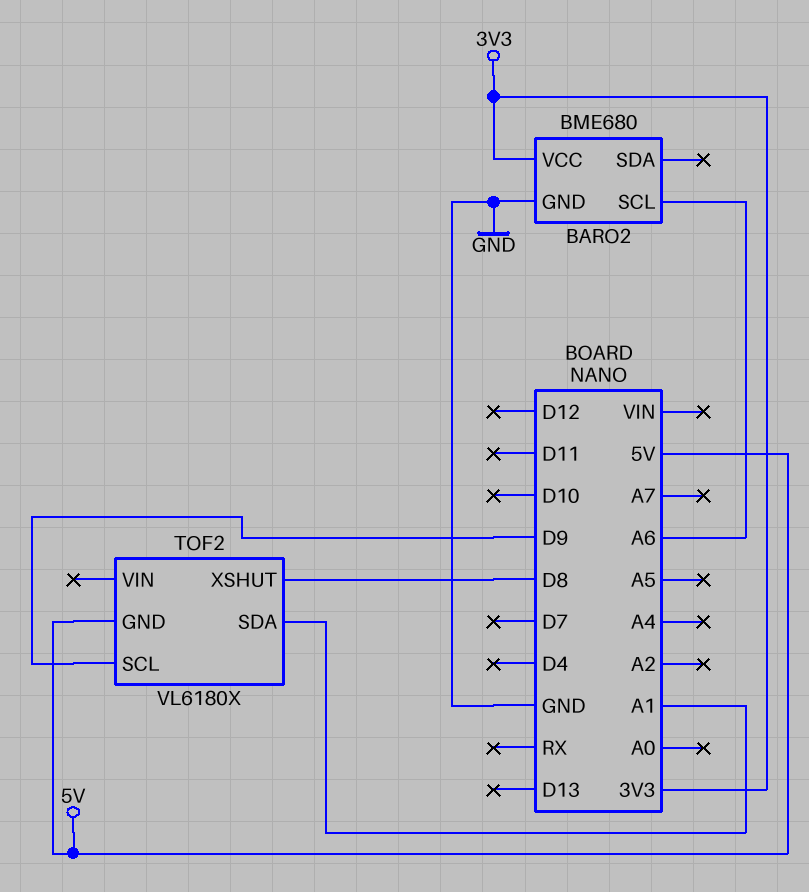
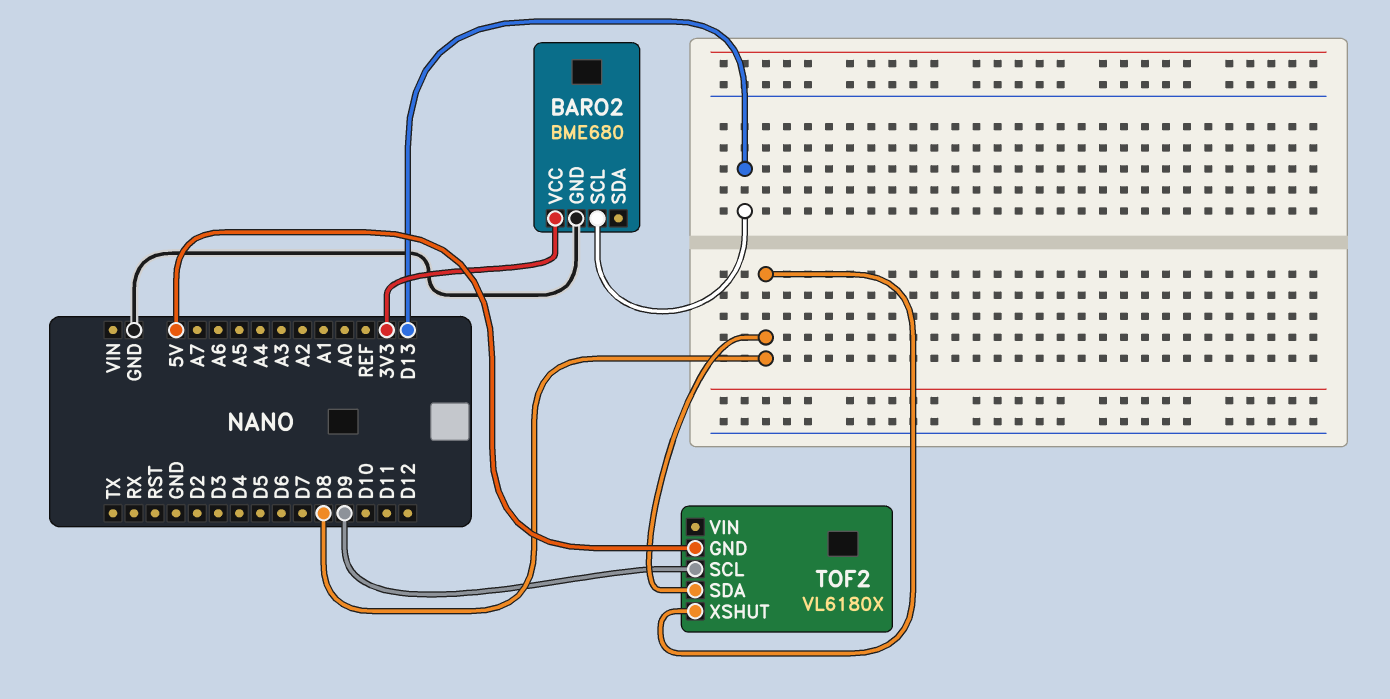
BARO2 pin SCL: A6 -> D13
TOF2 pin SDA: A1 -> D8

